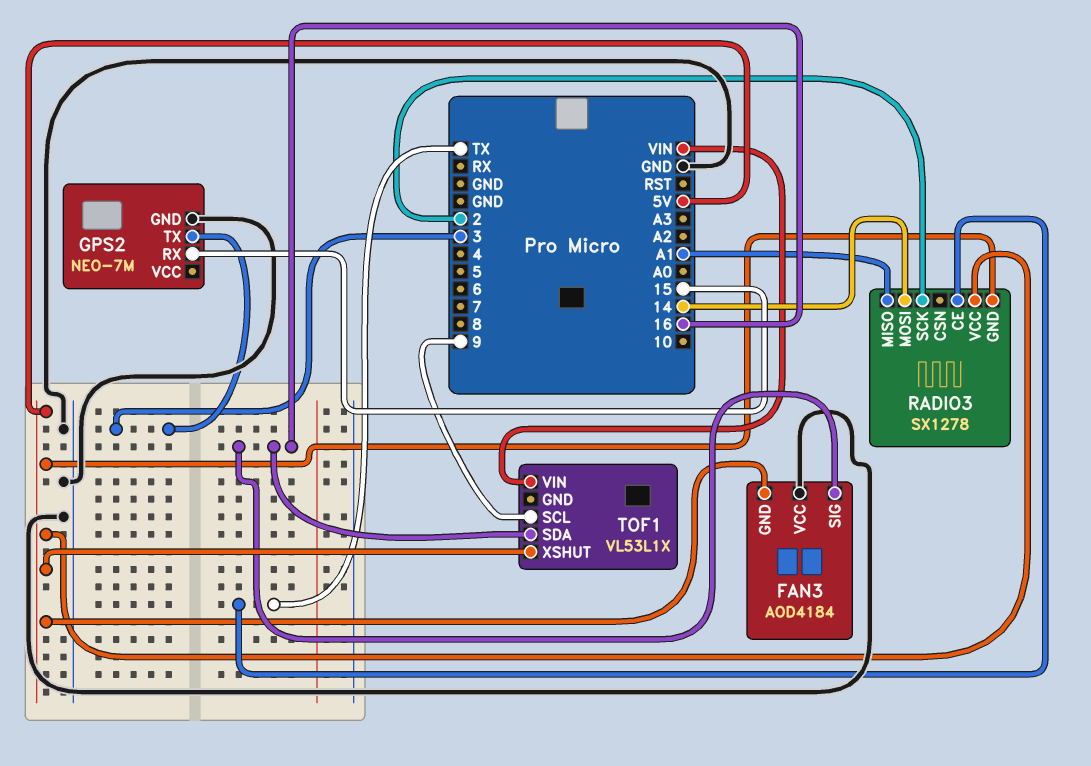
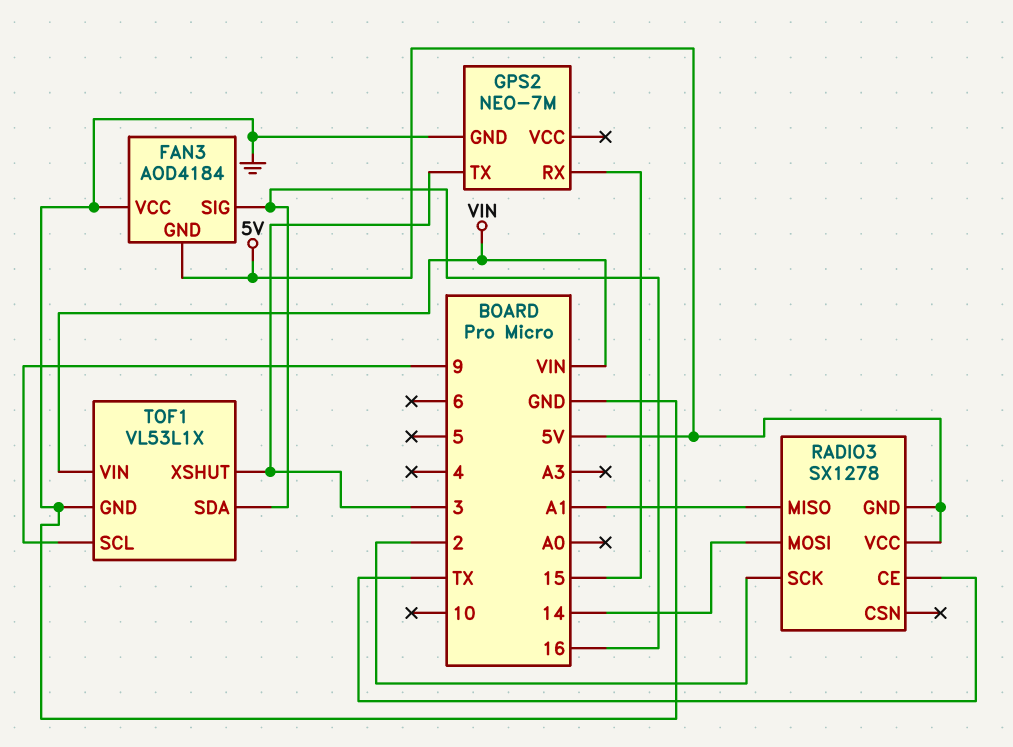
TOF1 pin GND: none -> GND
TOF1 pin XSHUT: 5V -> 3

